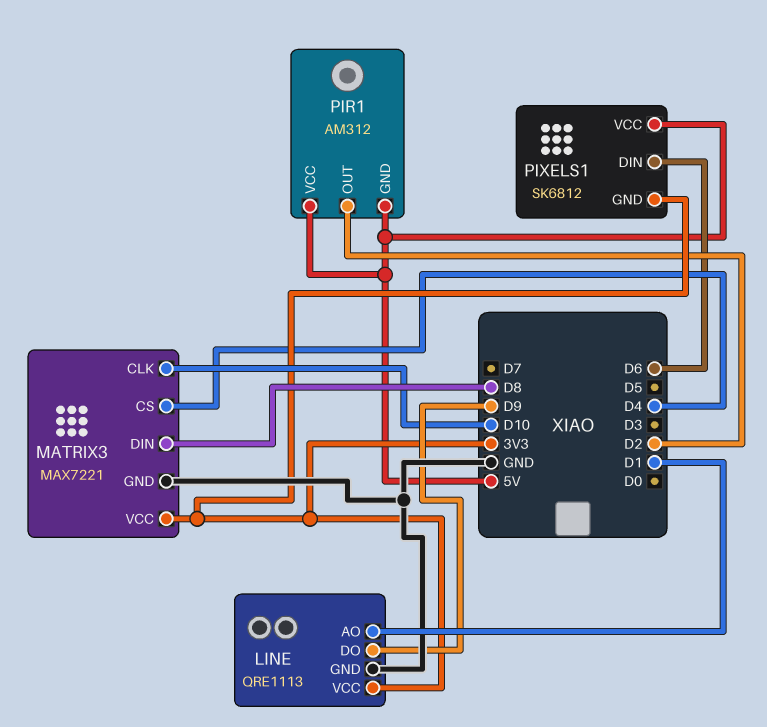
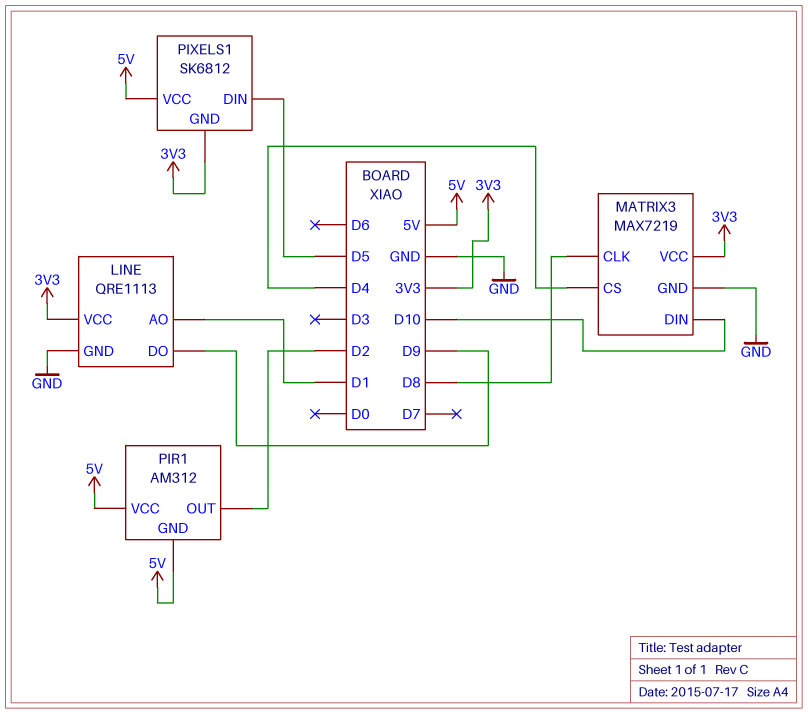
MATRIX3: MAX7221 -> MAX7219
MATRIX3 pin CLK: D10 -> D8
MATRIX3 pin DIN: D8 -> D10
PIXELS1 pin DIN: D6 -> D5

